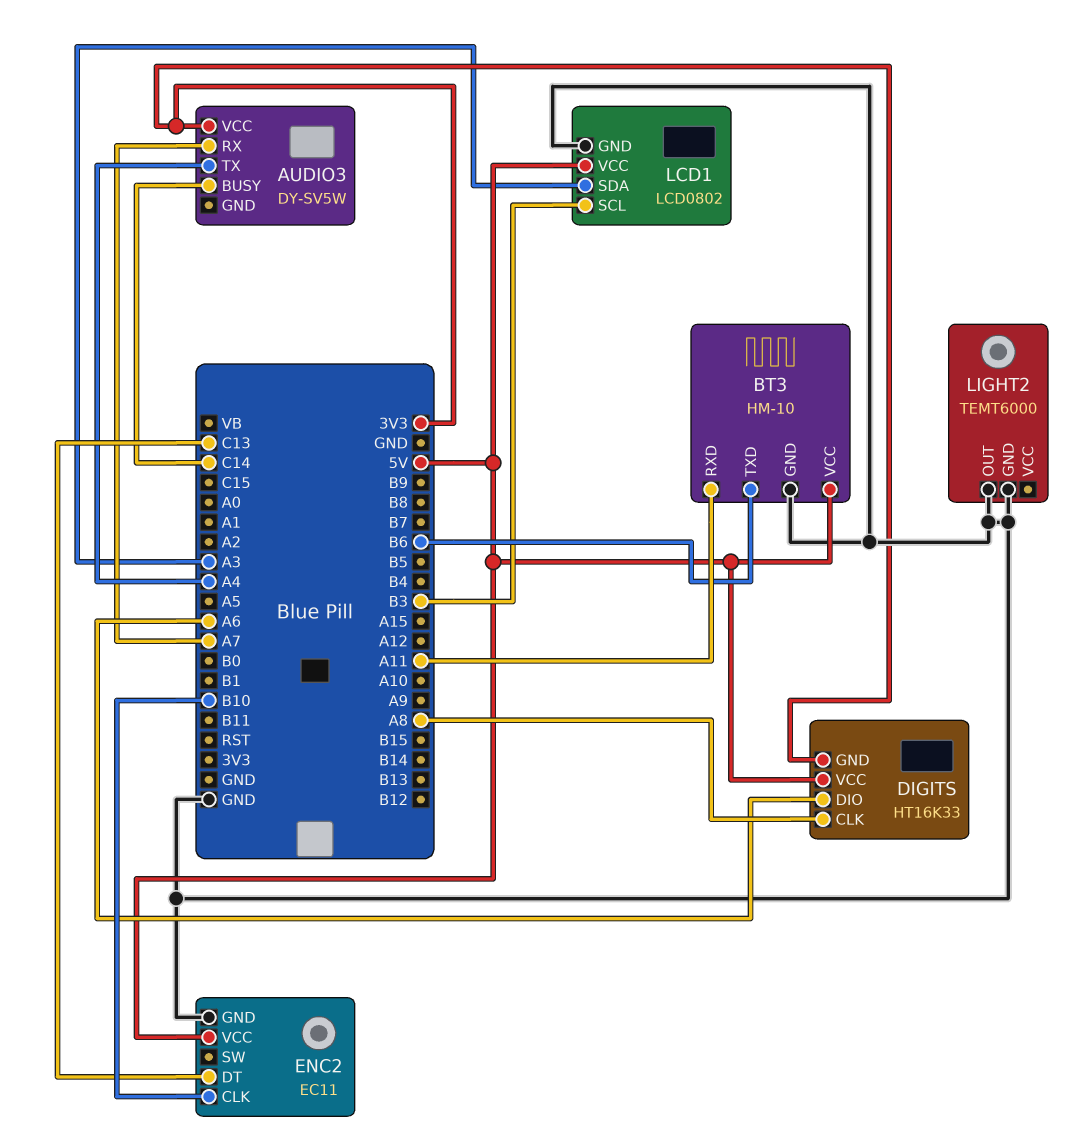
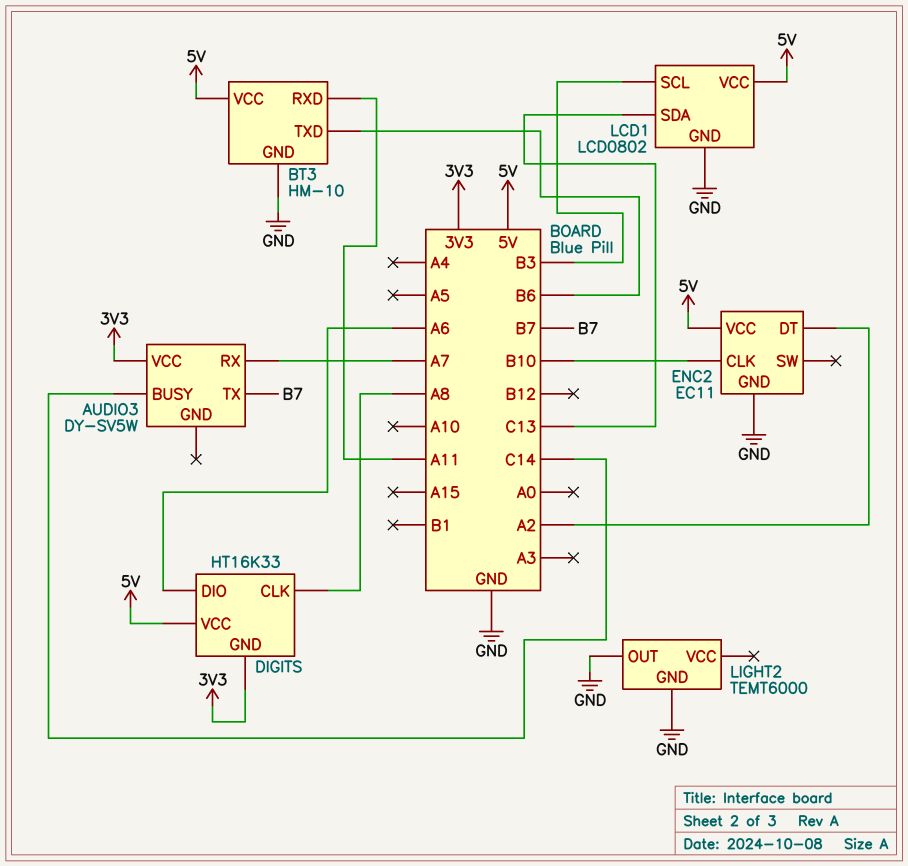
AUDIO3 pin TX: A4 -> B7
ENC2 pin DT: C13 -> A2
LCD1 pin SDA: A3 -> C13

